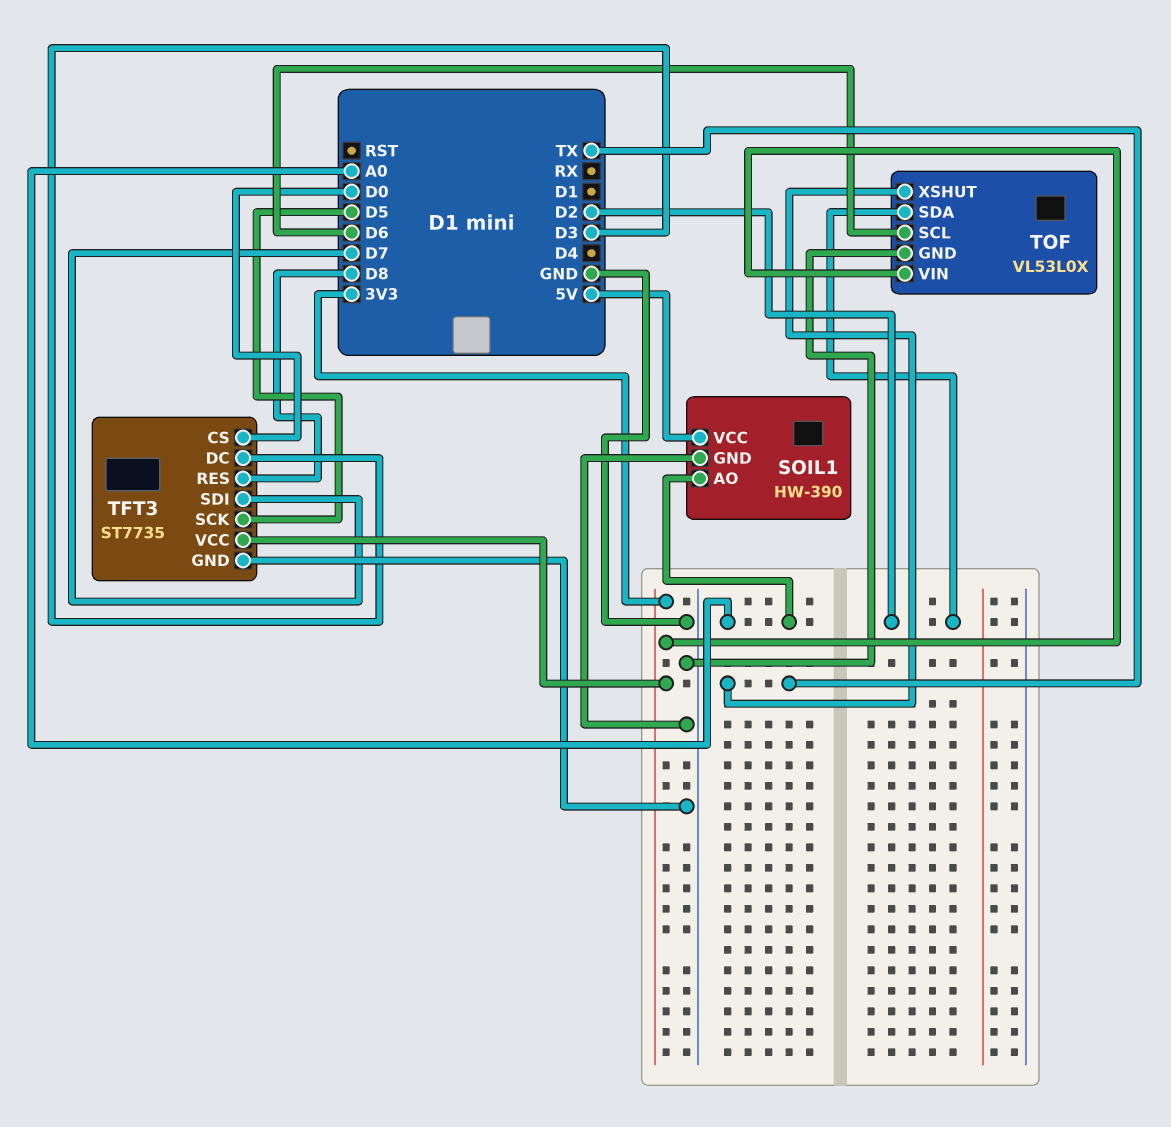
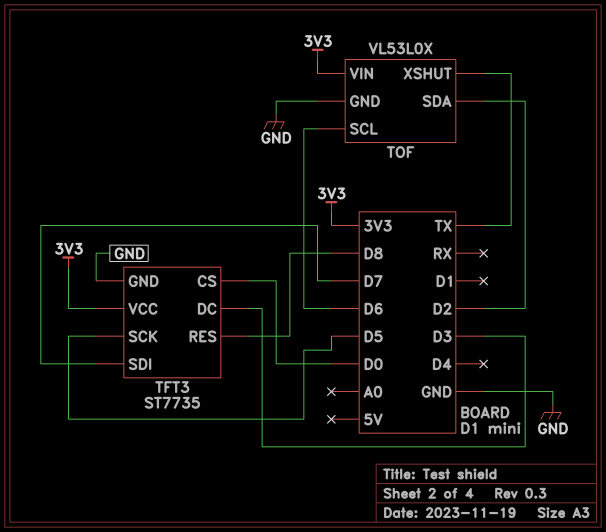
SOIL1: HW-390 -> none
SOIL1 pin AO: A0 -> none
SOIL1 pin GND: GND -> none
SOIL1 pin VCC: 5V -> none

